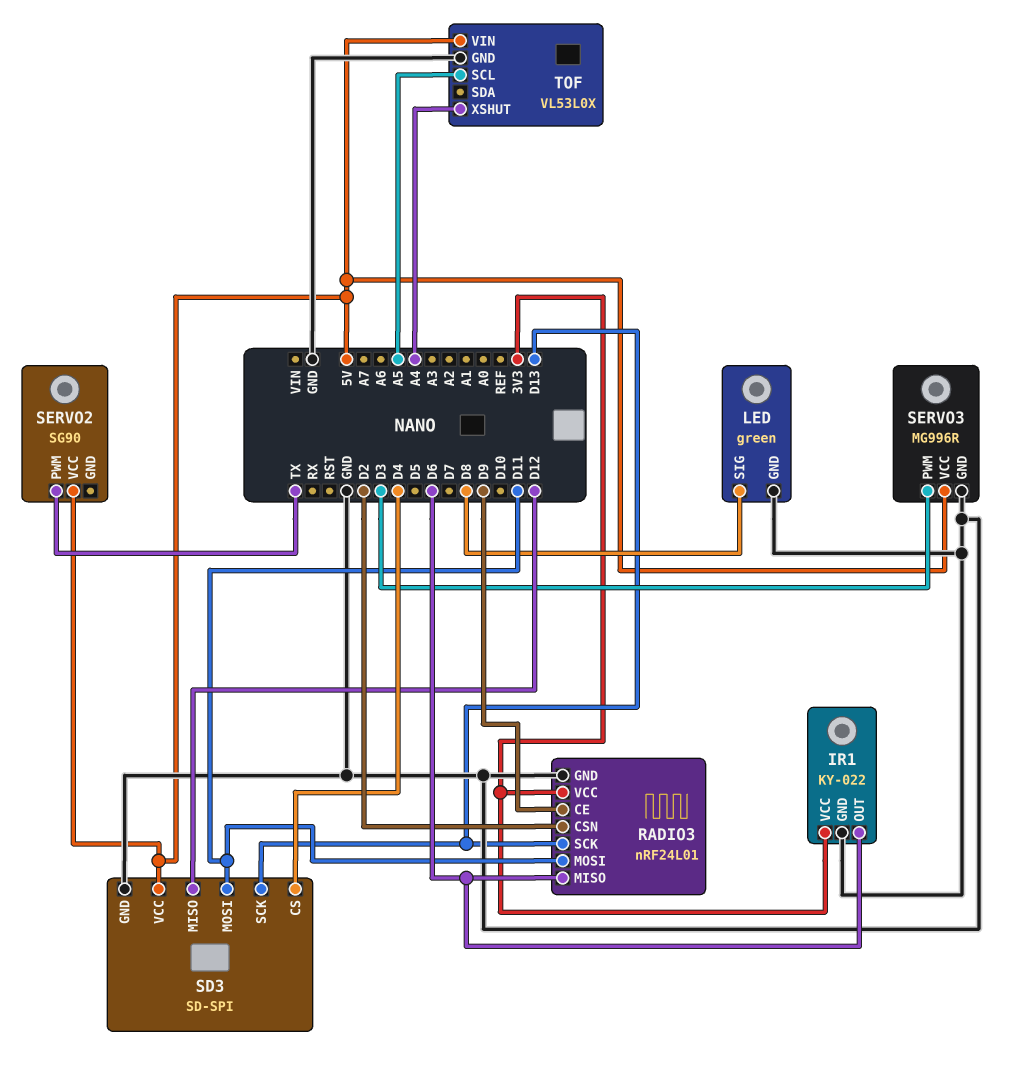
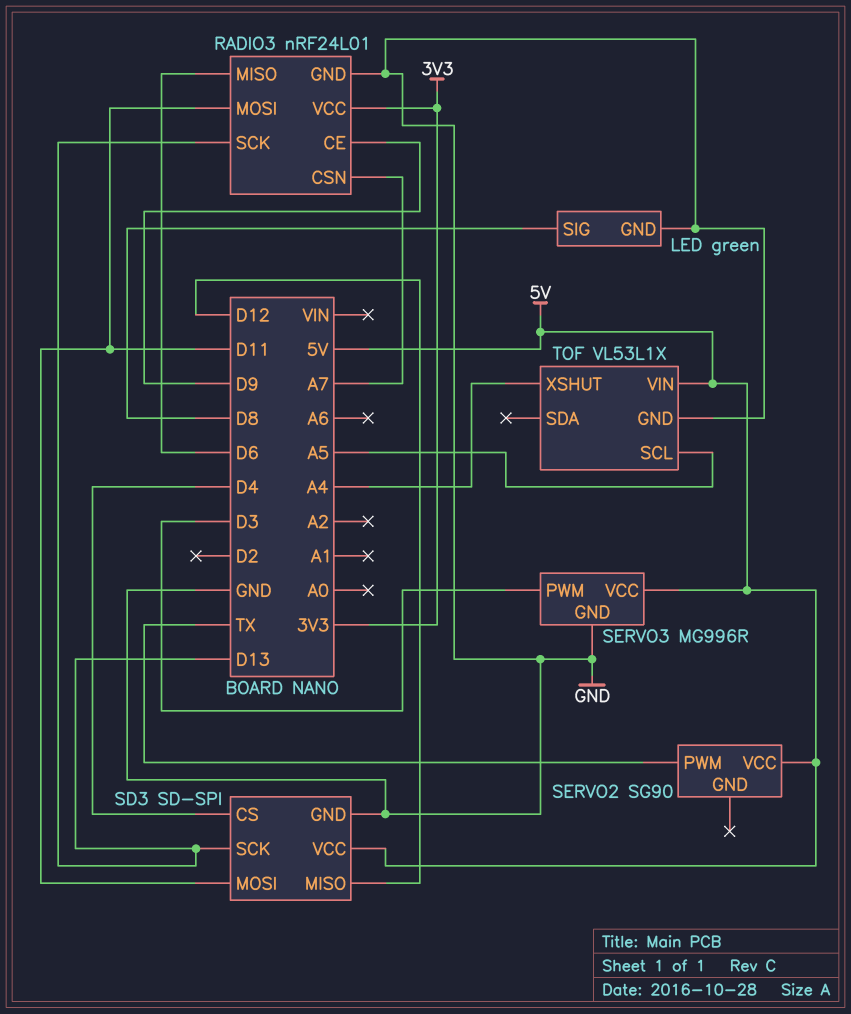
IR1: KY-022 -> none
IR1 pin GND: GND -> none
IR1 pin OUT: D6 -> none
IR1 pin VCC: 3V3 -> none
RADIO3 pin CSN: D2 -> A7
TOF: VL53L0X -> VL53L1X

